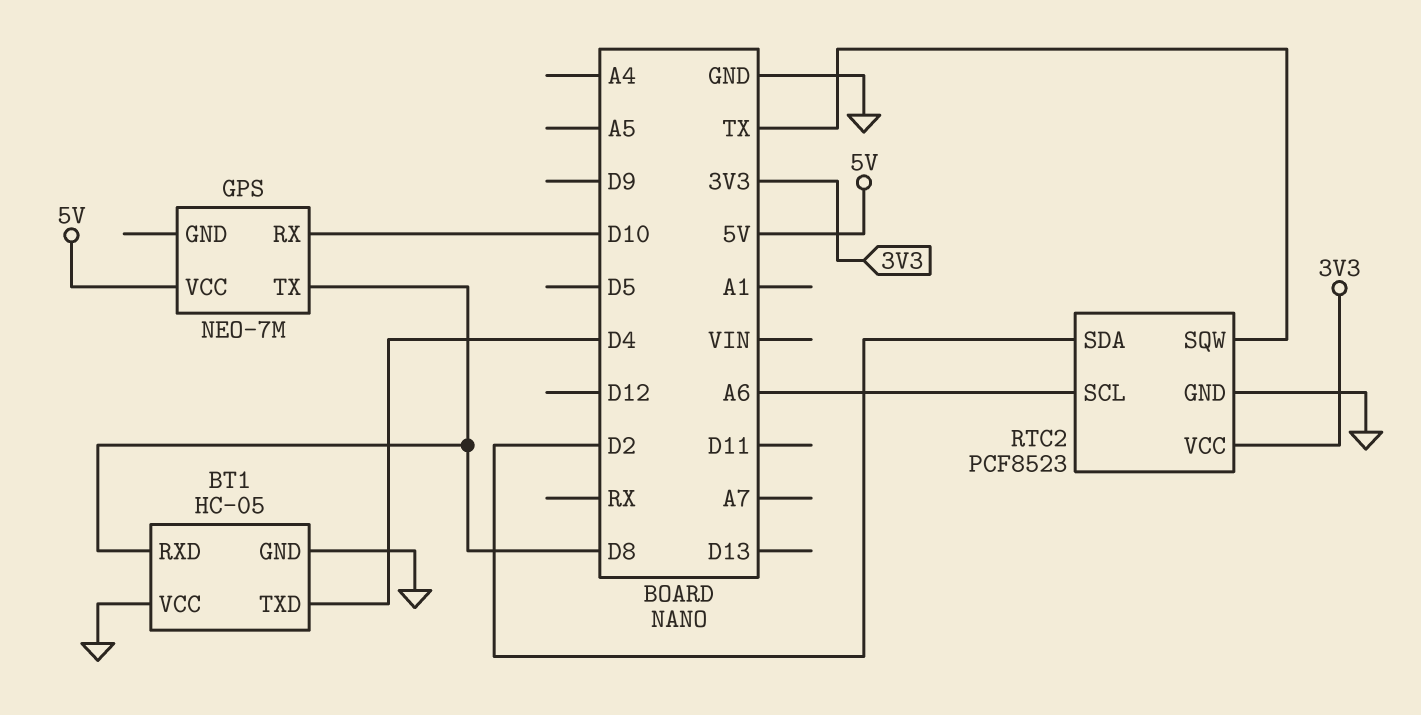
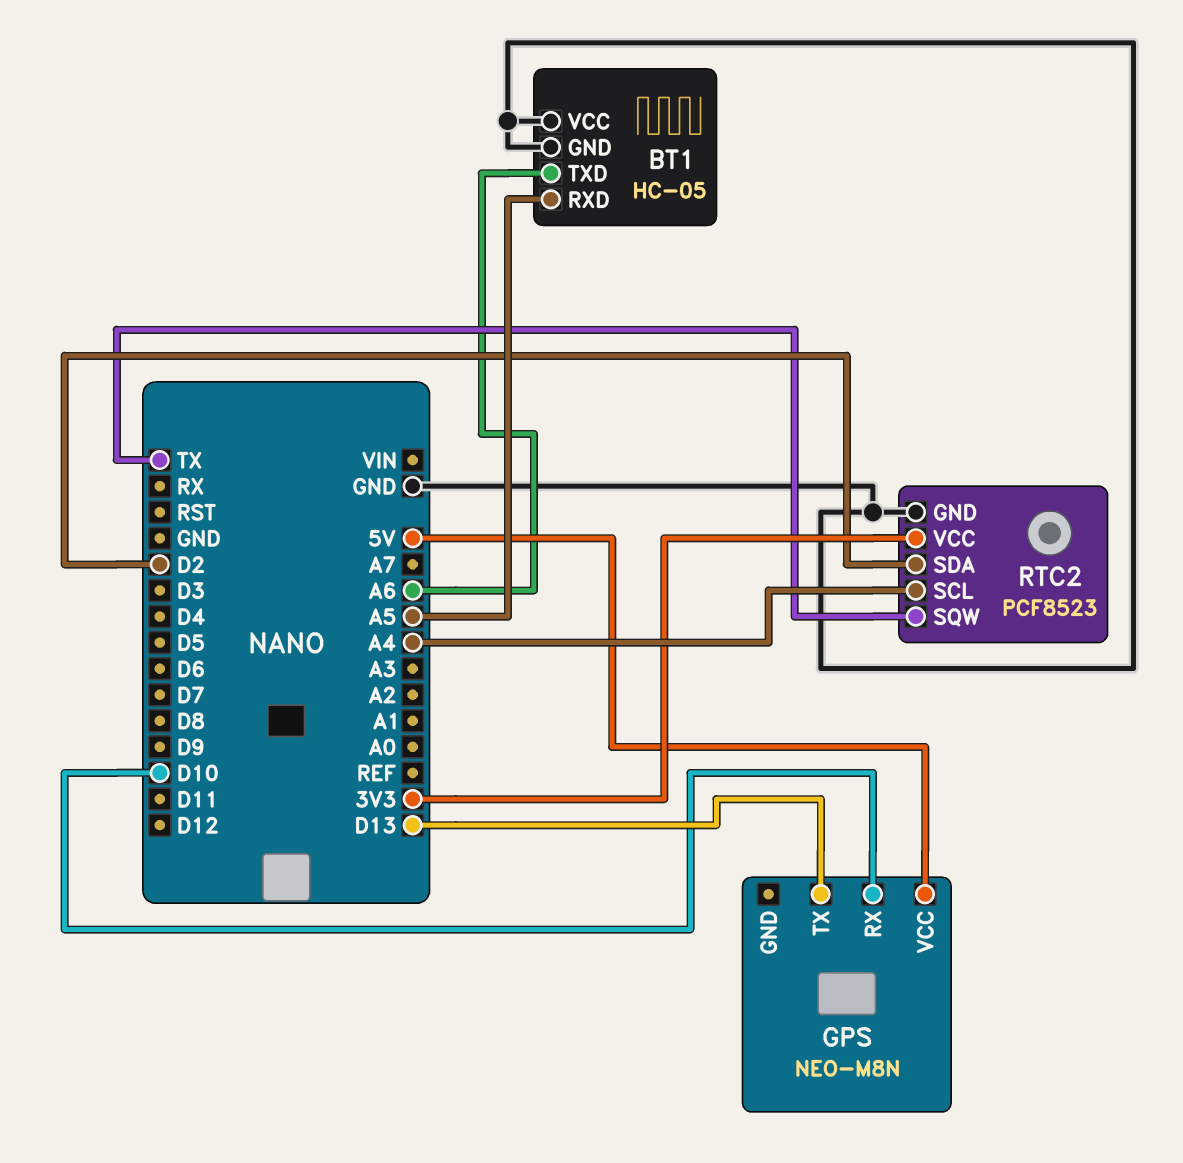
BT1 pin RXD: D8 -> A5
BT1 pin TXD: D4 -> A6
GPS: NEO-7M -> NEO-M8N
GPS pin TX: D8 -> D13
RTC2 pin SCL: A6 -> A4

